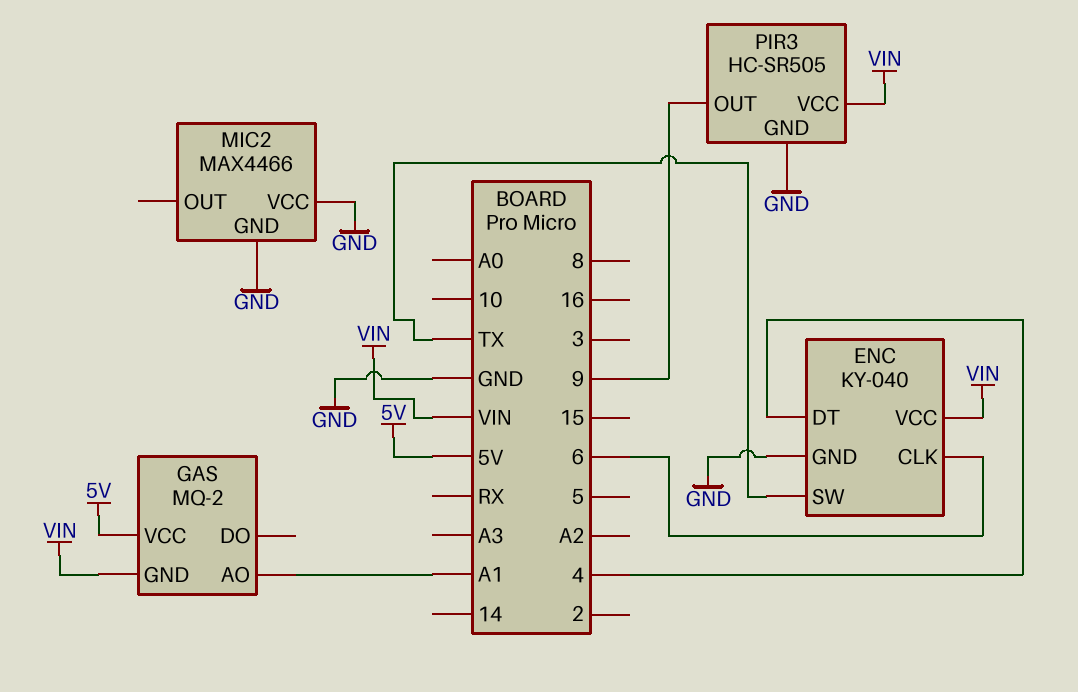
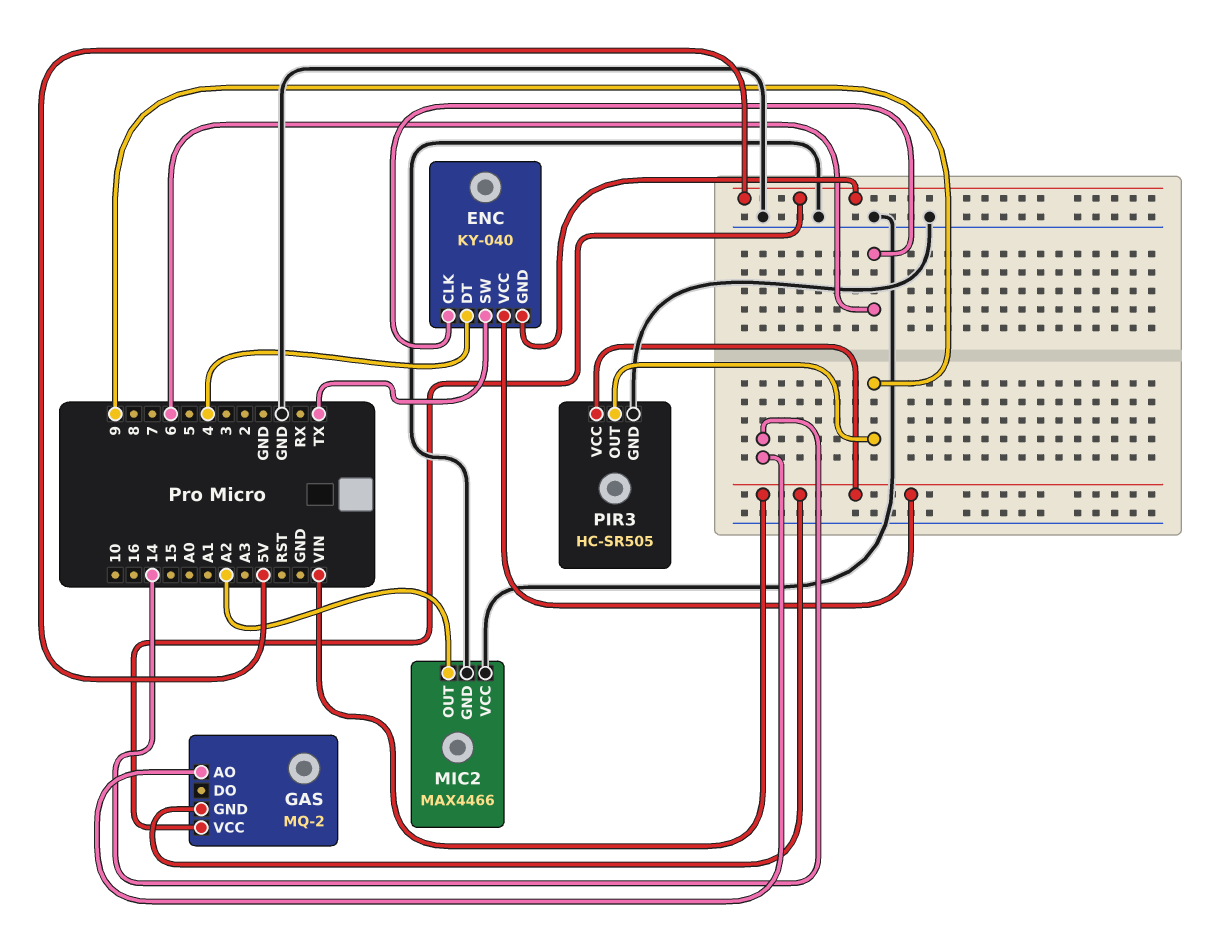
ENC pin GND: GND -> 5V
GAS pin AO: A1 -> 14
MIC2 pin OUT: none -> A2

